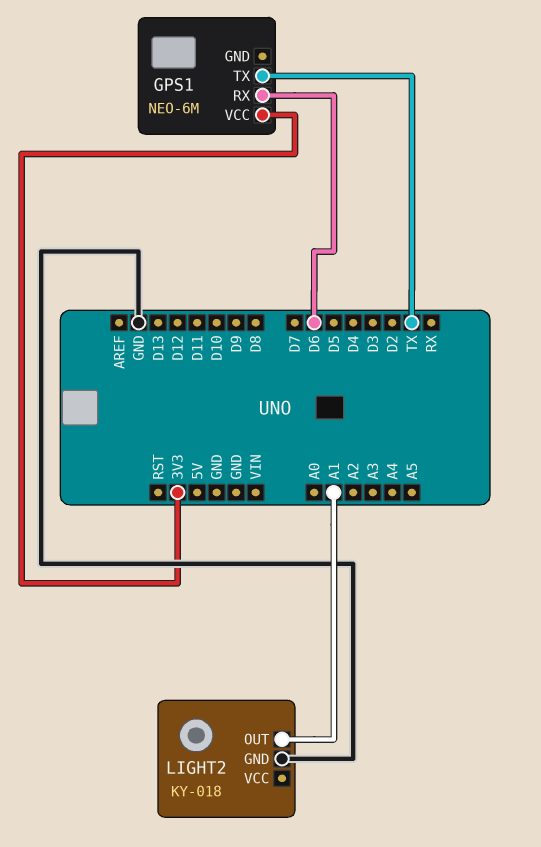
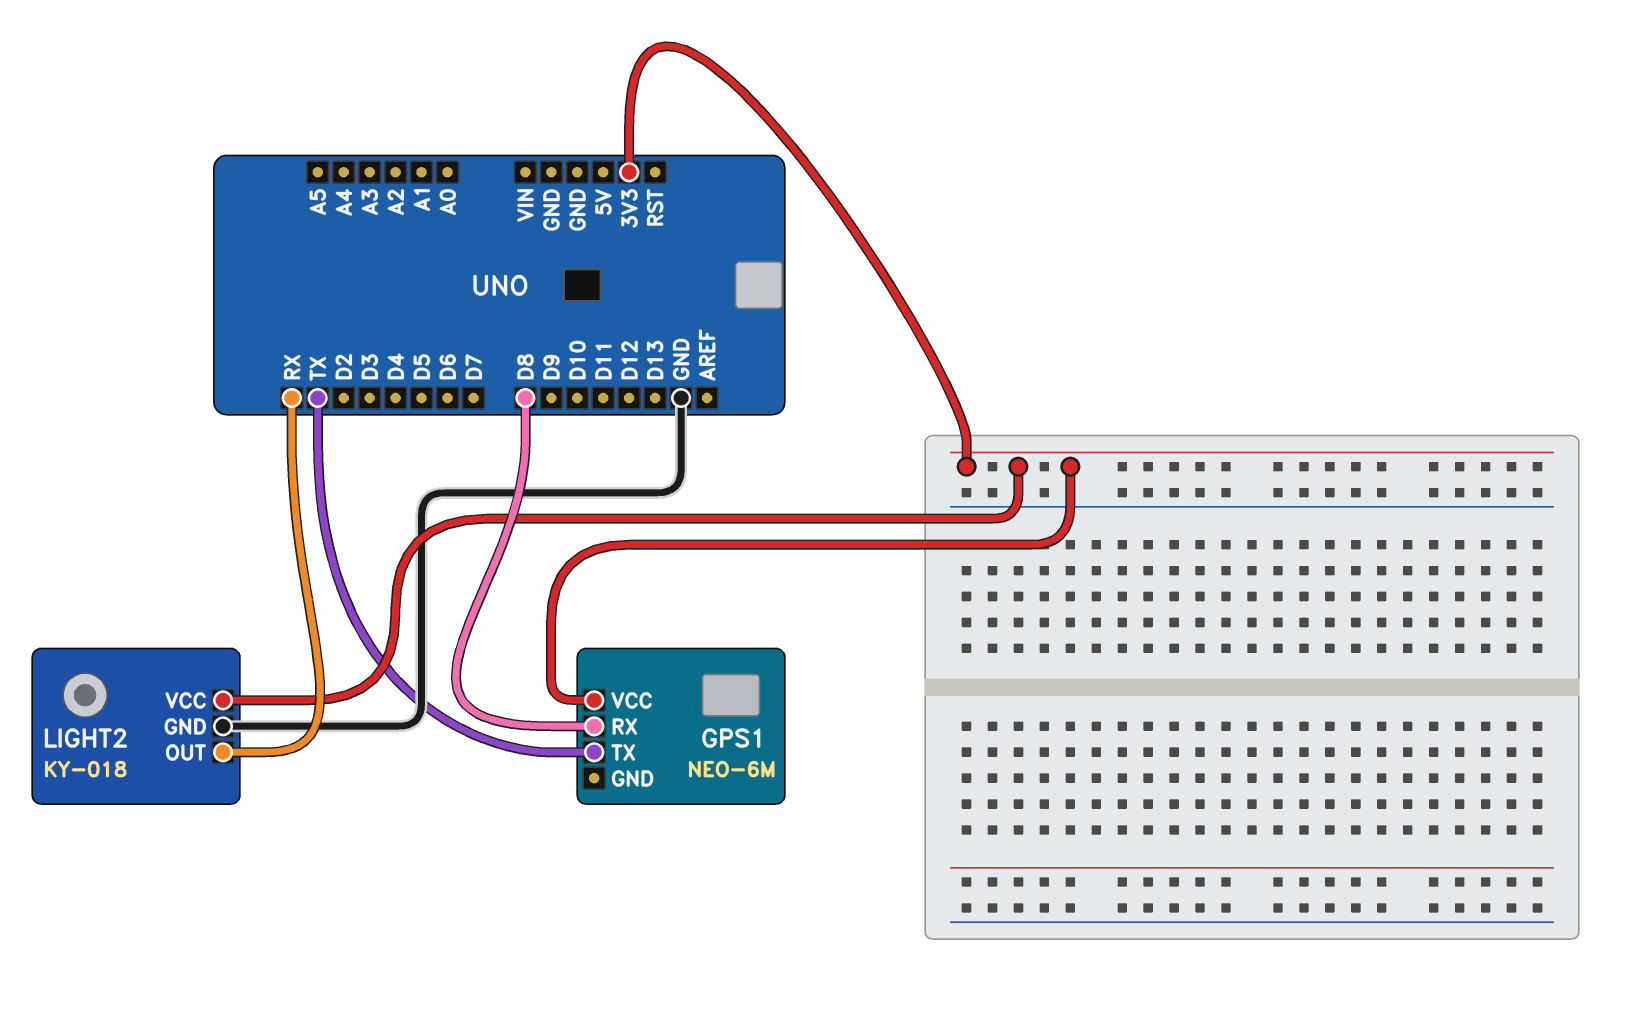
GPS1 pin RX: D6 -> D8
LIGHT2 pin OUT: A1 -> RX
LIGHT2 pin VCC: none -> 3V3

